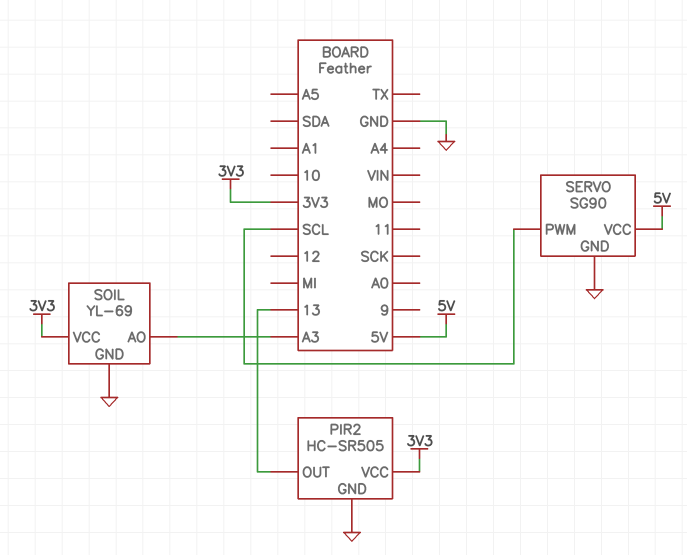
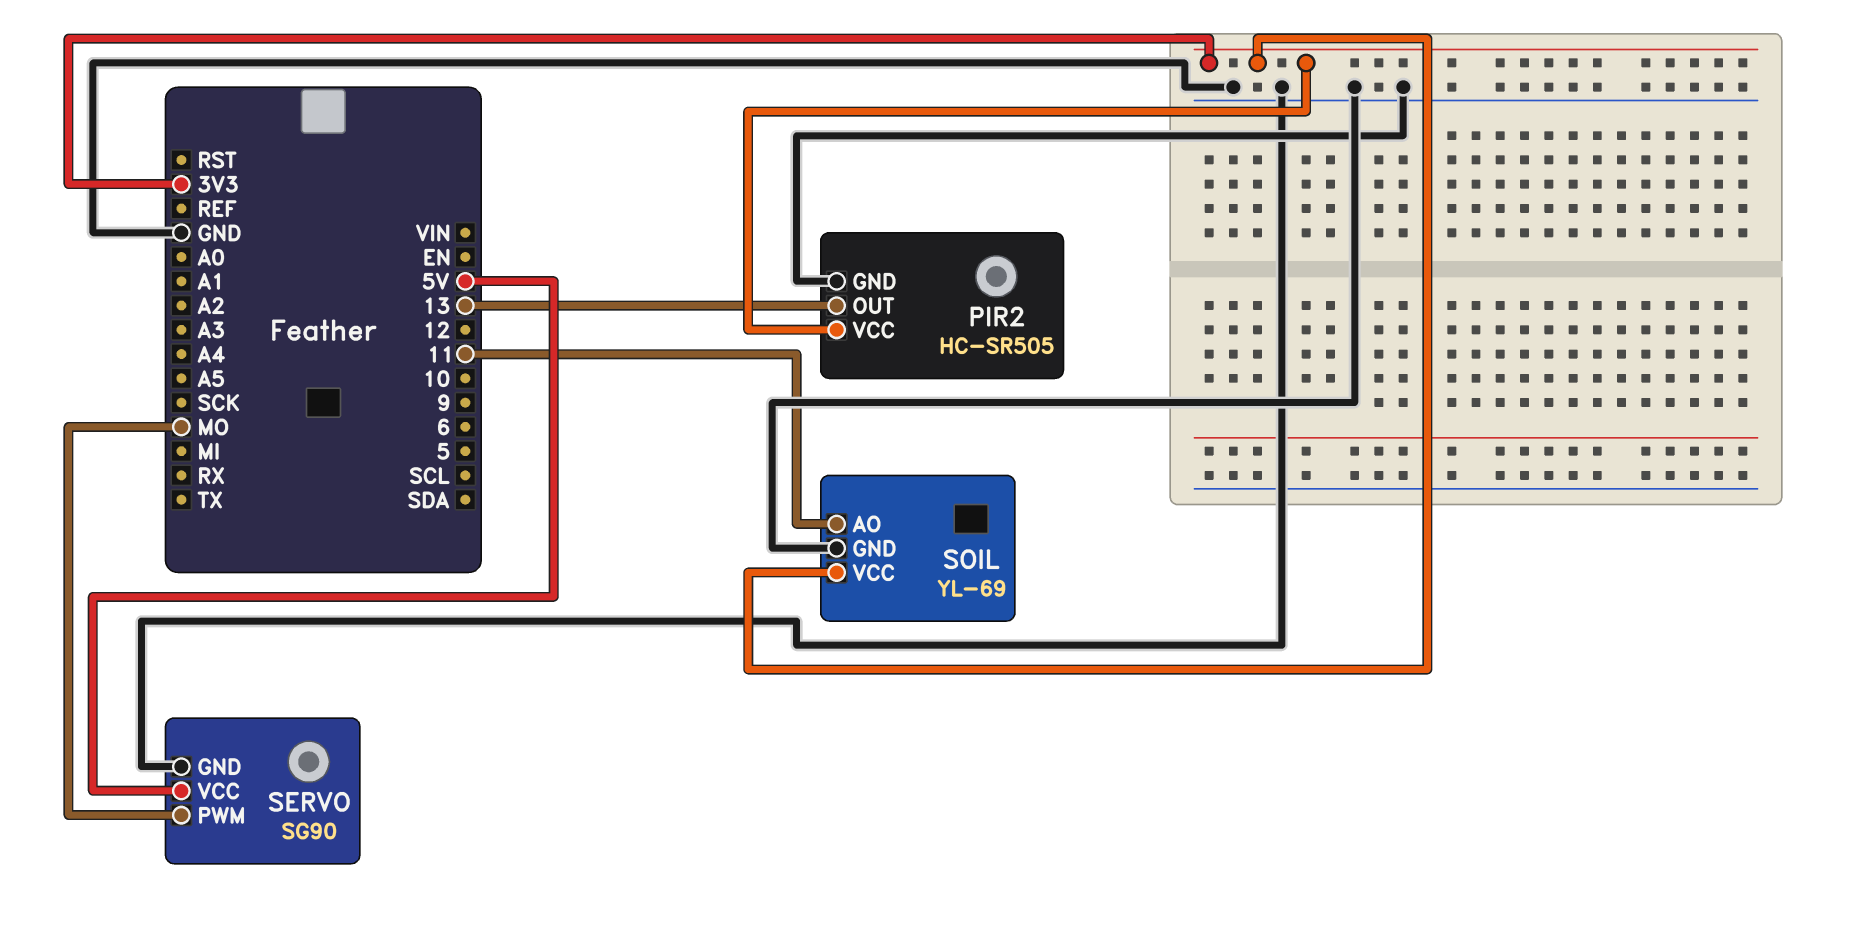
SERVO pin PWM: SCL -> MO
SOIL pin AO: A3 -> 11

